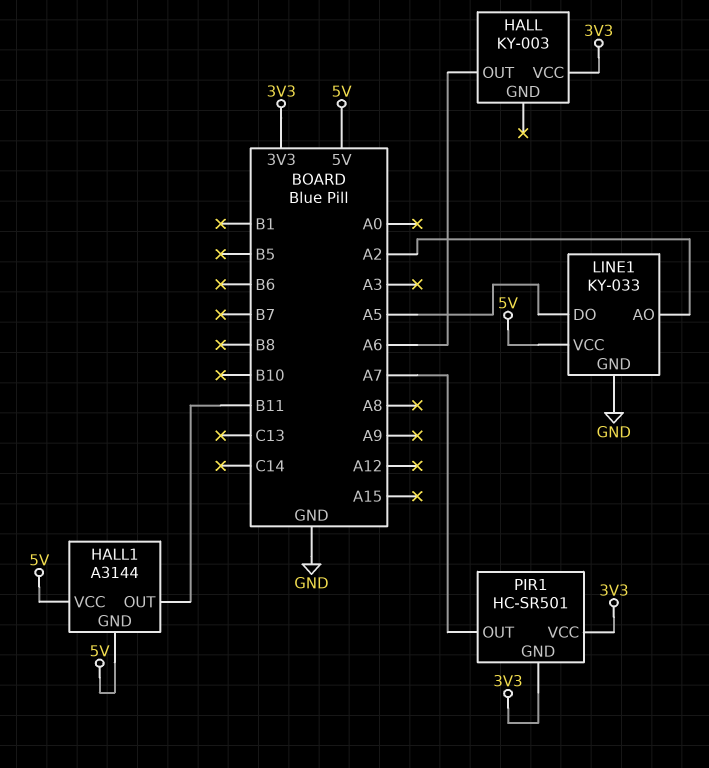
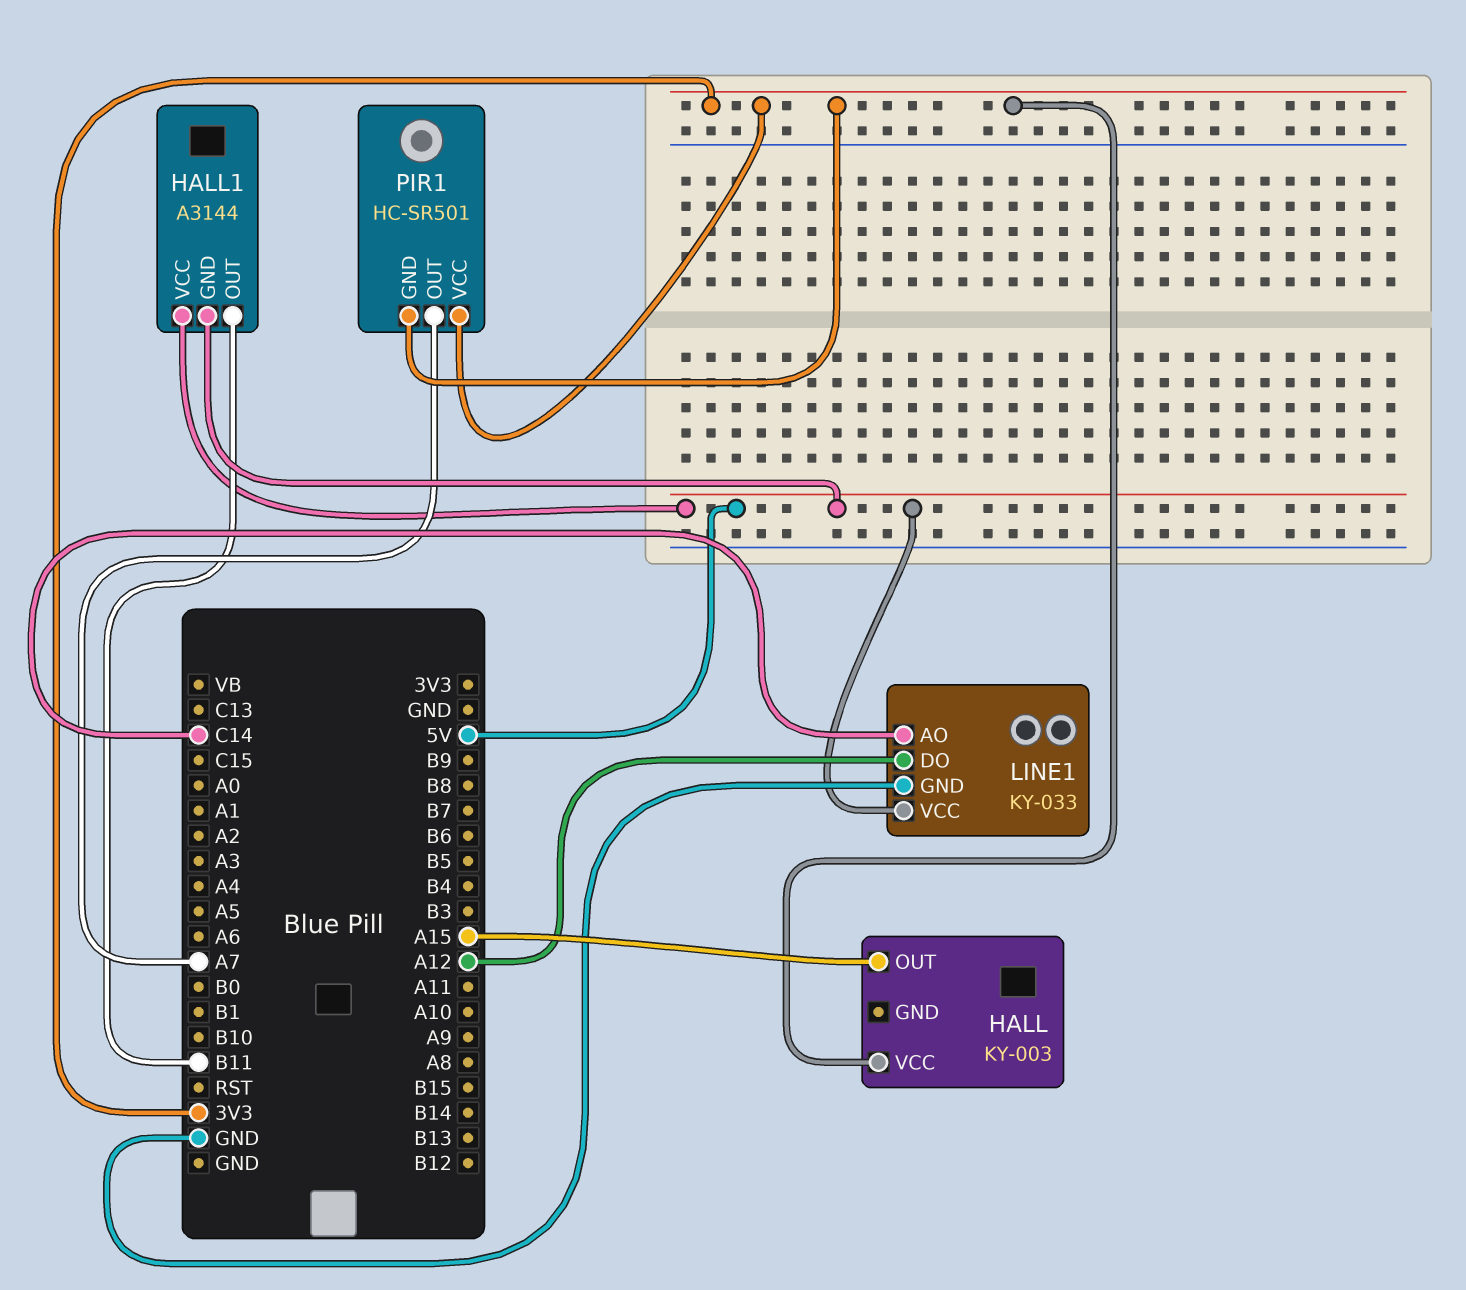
HALL pin OUT: A6 -> A15
LINE1 pin AO: A2 -> C14
LINE1 pin DO: A5 -> A12

